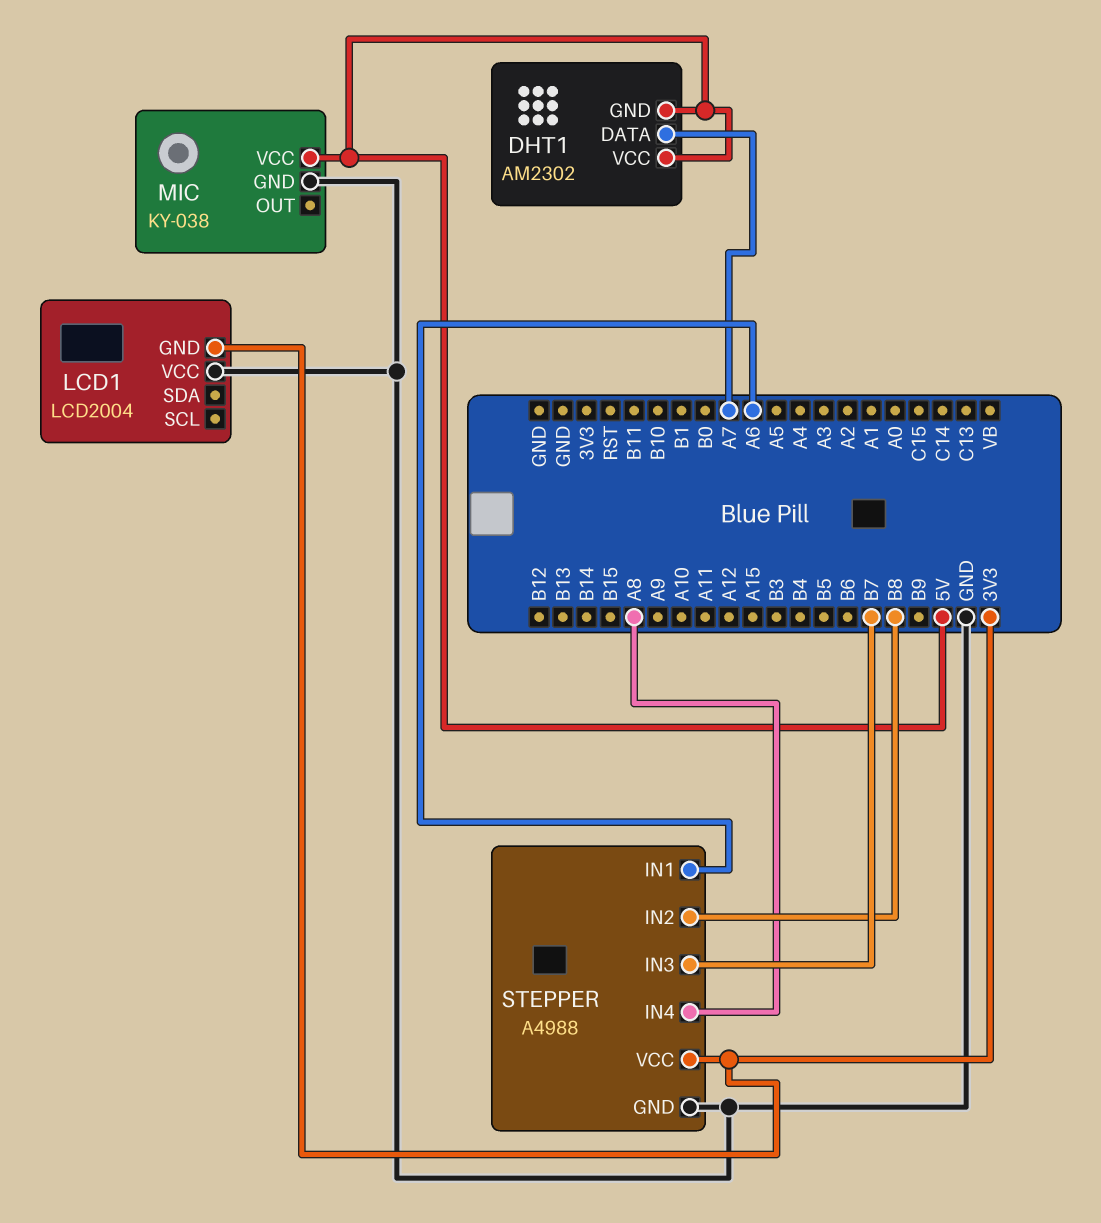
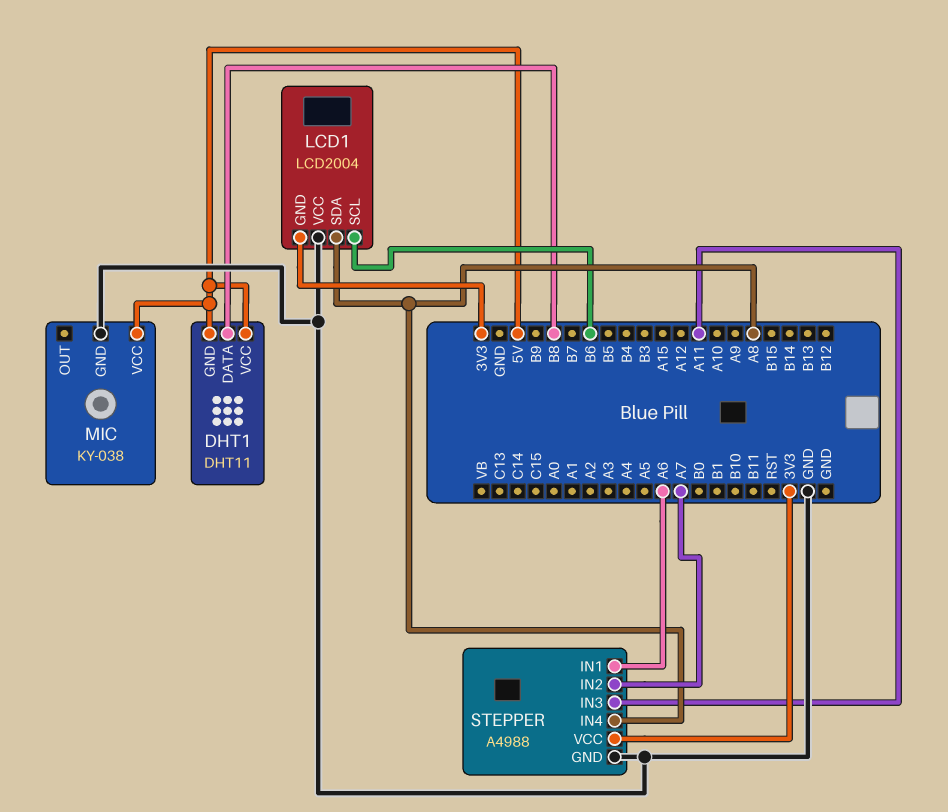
DHT1: AM2302 -> DHT11
DHT1 pin DATA: A7 -> B8
LCD1 pin SCL: none -> B6
LCD1 pin SDA: none -> A8
STEPPER pin IN2: B8 -> A7
STEPPER pin IN3: B7 -> A11

